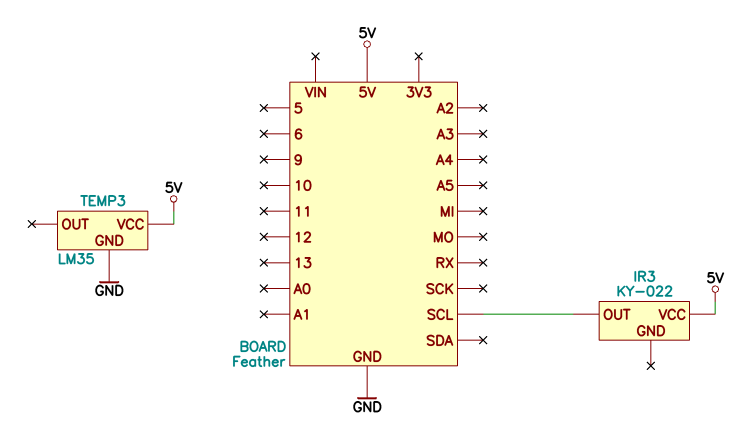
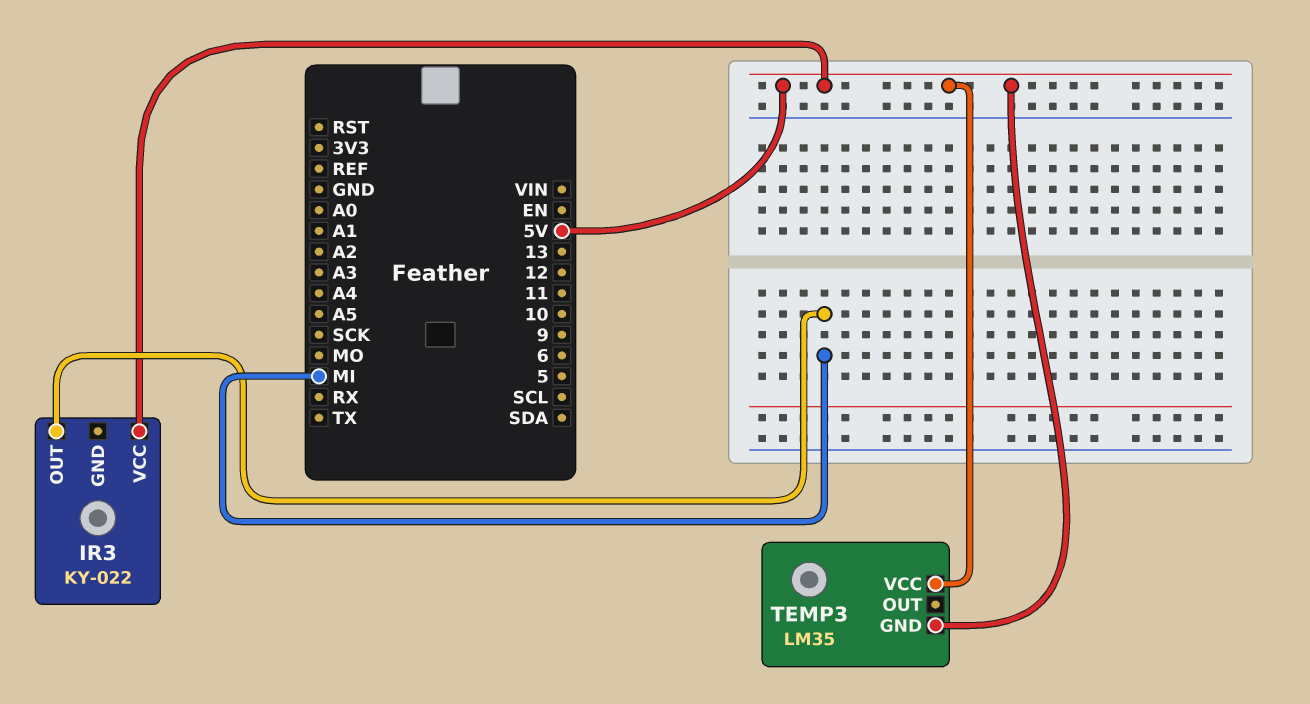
IR3 pin OUT: SCL -> MI
TEMP3 pin GND: GND -> 5V

